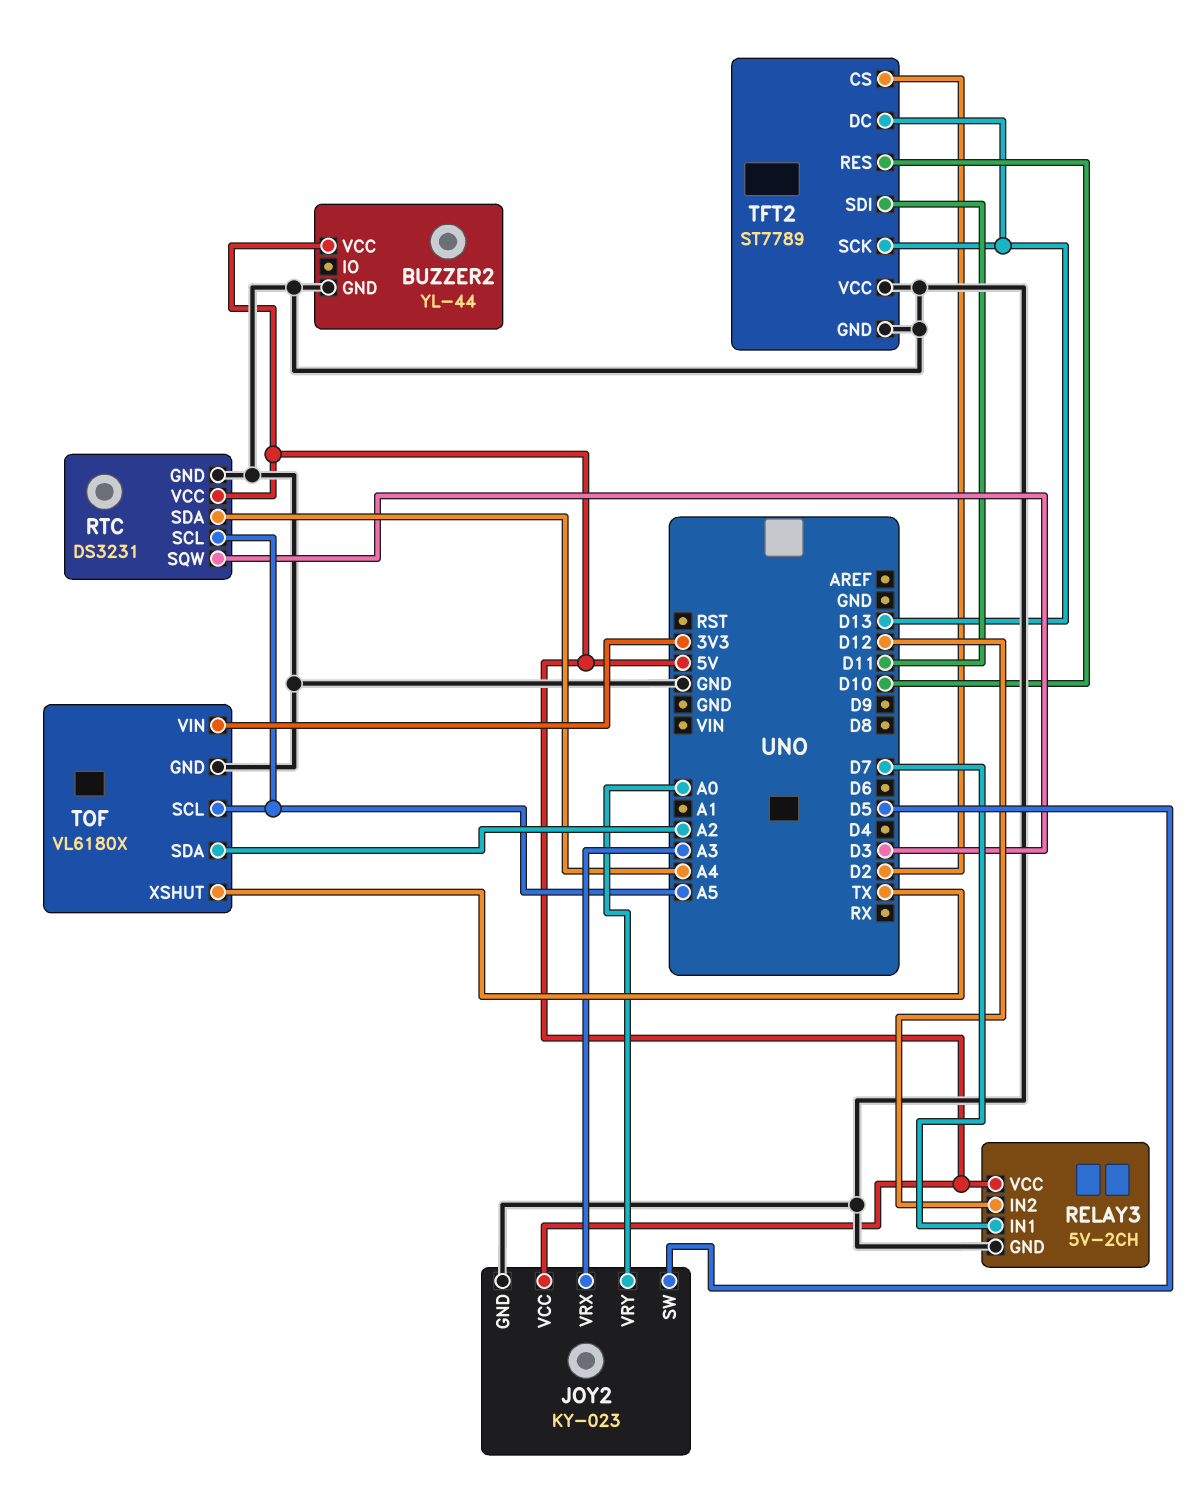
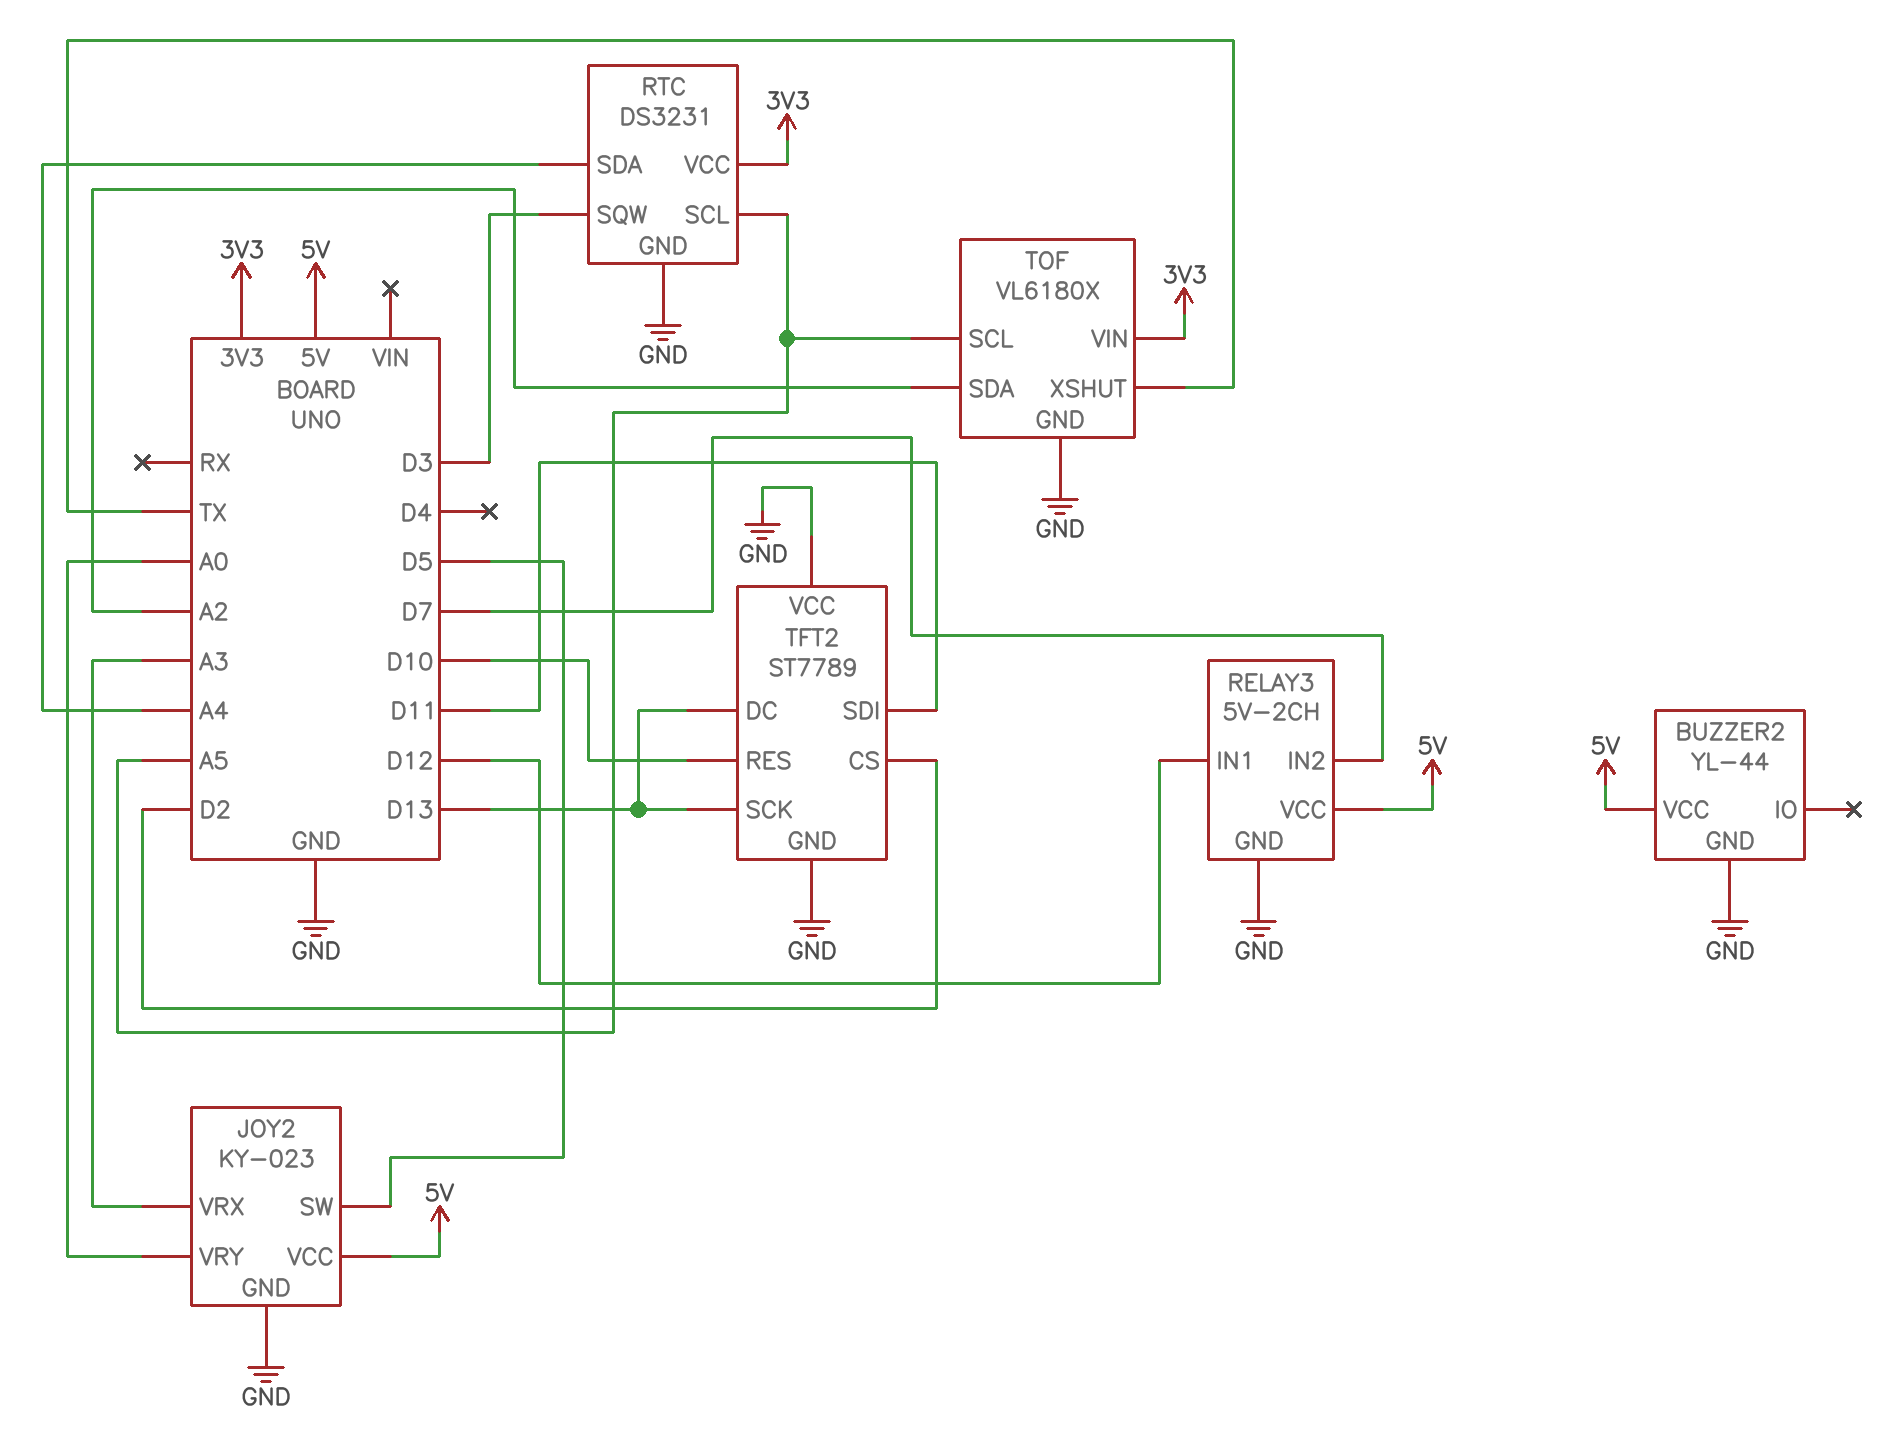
RELAY3 pin IN1: D7 -> D12
RELAY3 pin IN2: D12 -> D7
RTC pin VCC: 5V -> 3V3

